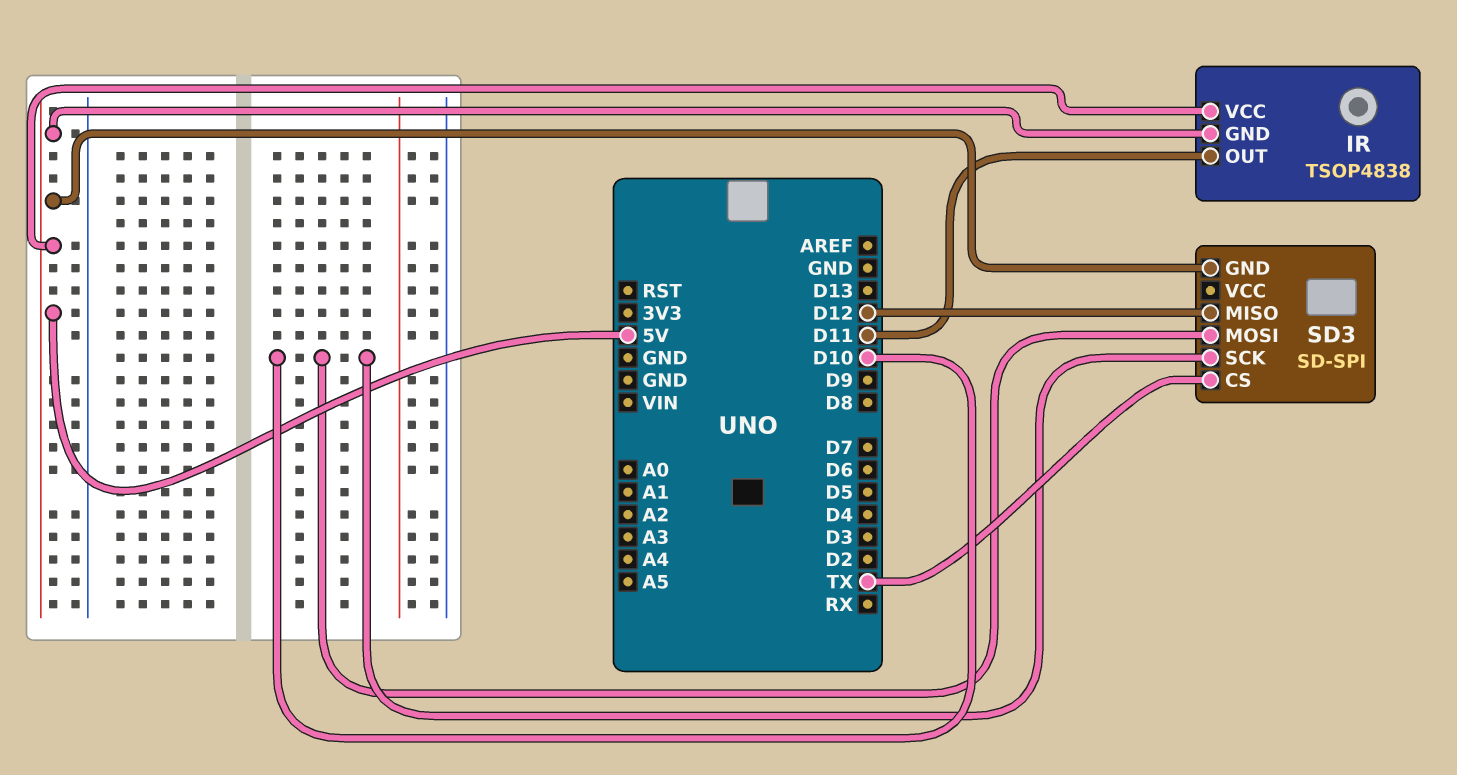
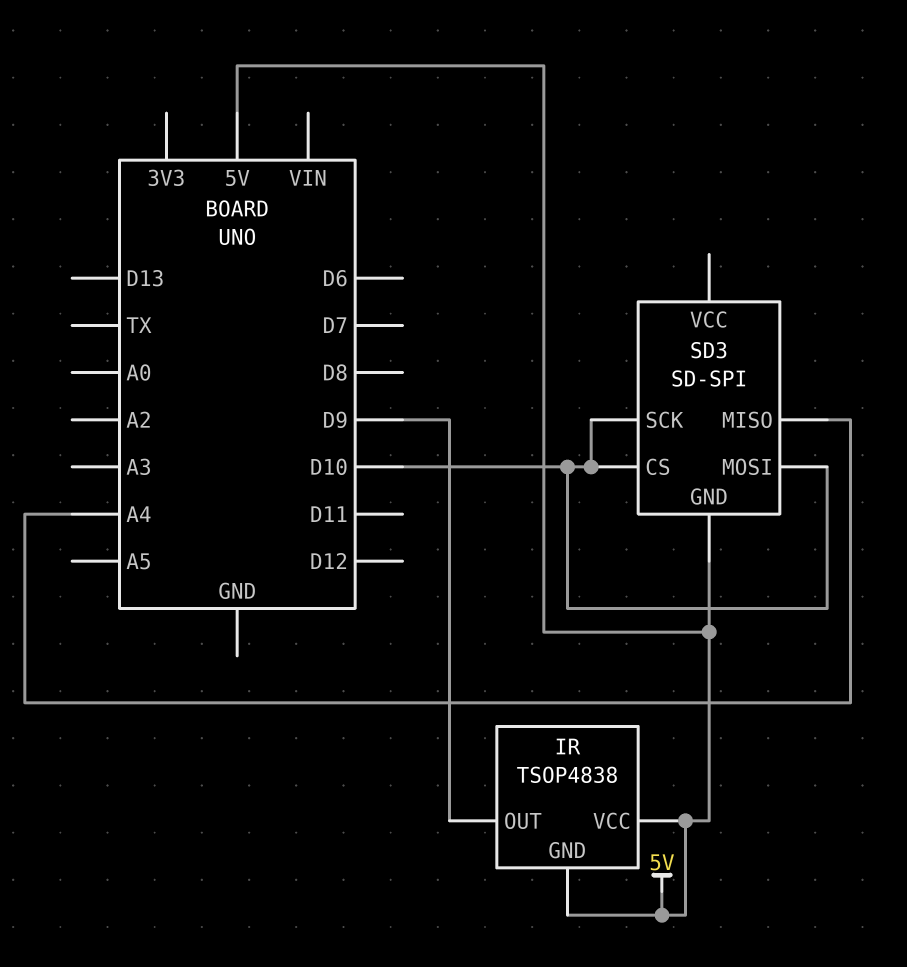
IR pin OUT: D11 -> D9
SD3 pin CS: TX -> D10
SD3 pin MISO: D12 -> A4

